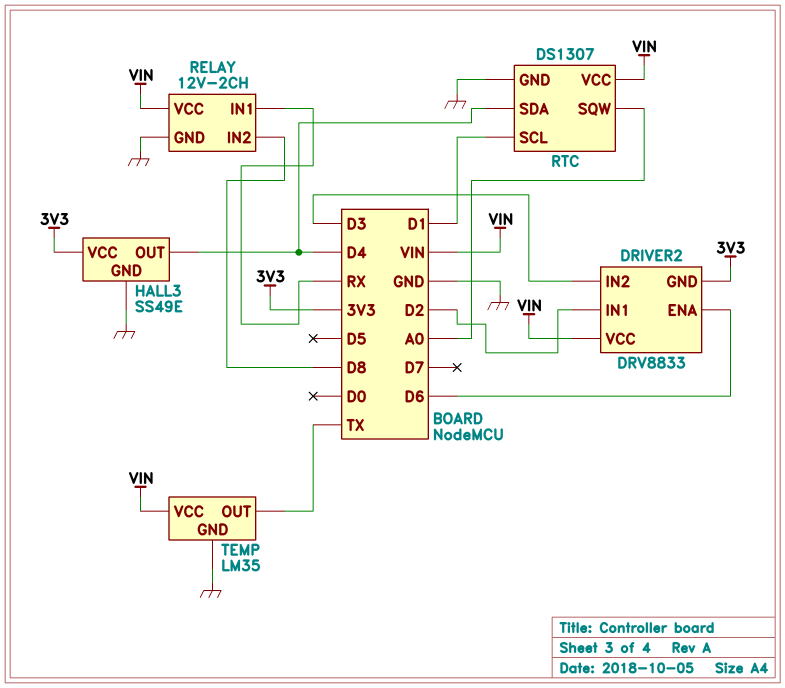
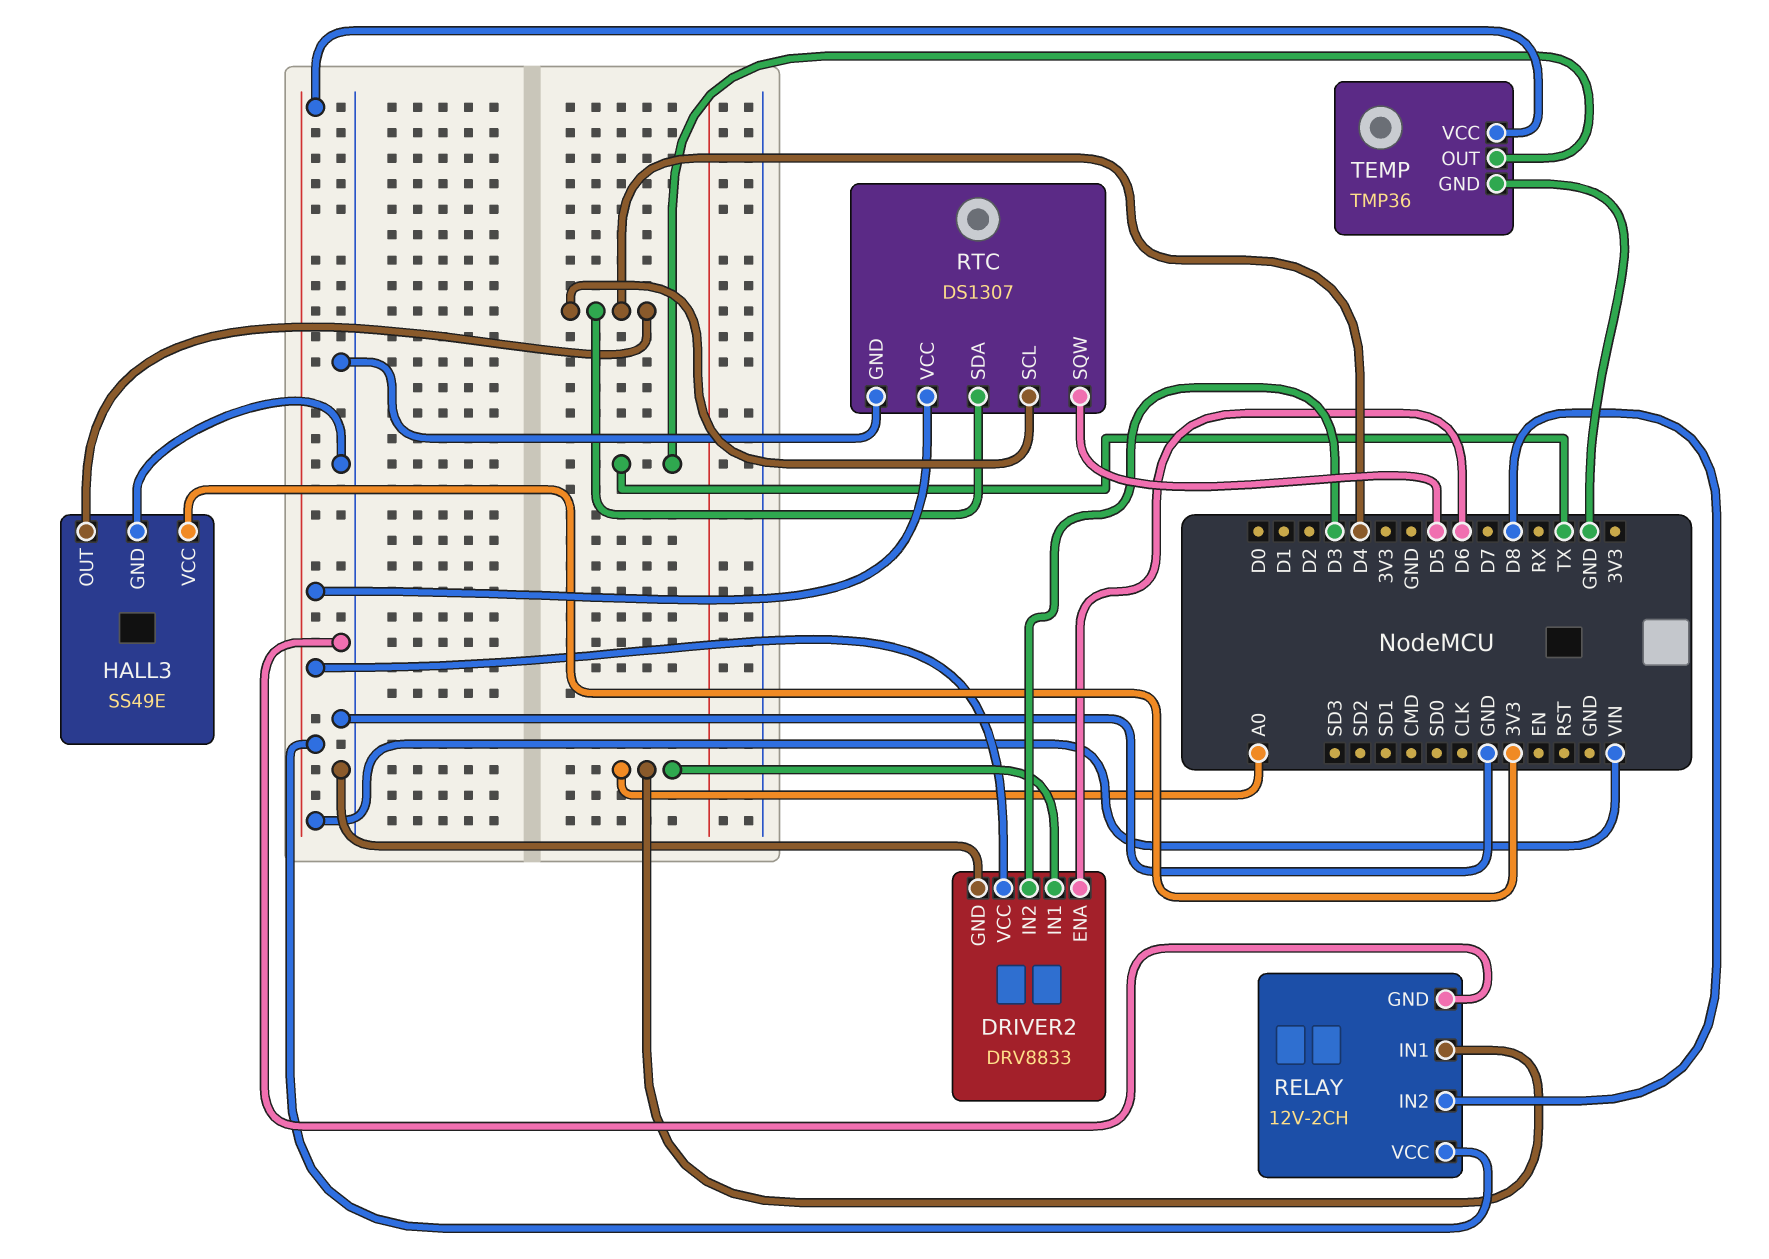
DRIVER2 pin GND: 3V3 -> GND
DRIVER2 pin IN1: D2 -> A0
RELAY pin IN1: RX -> A0
RTC pin SCL: D1 -> D4
RTC pin SQW: A0 -> D5
TEMP: LM35 -> TMP36

